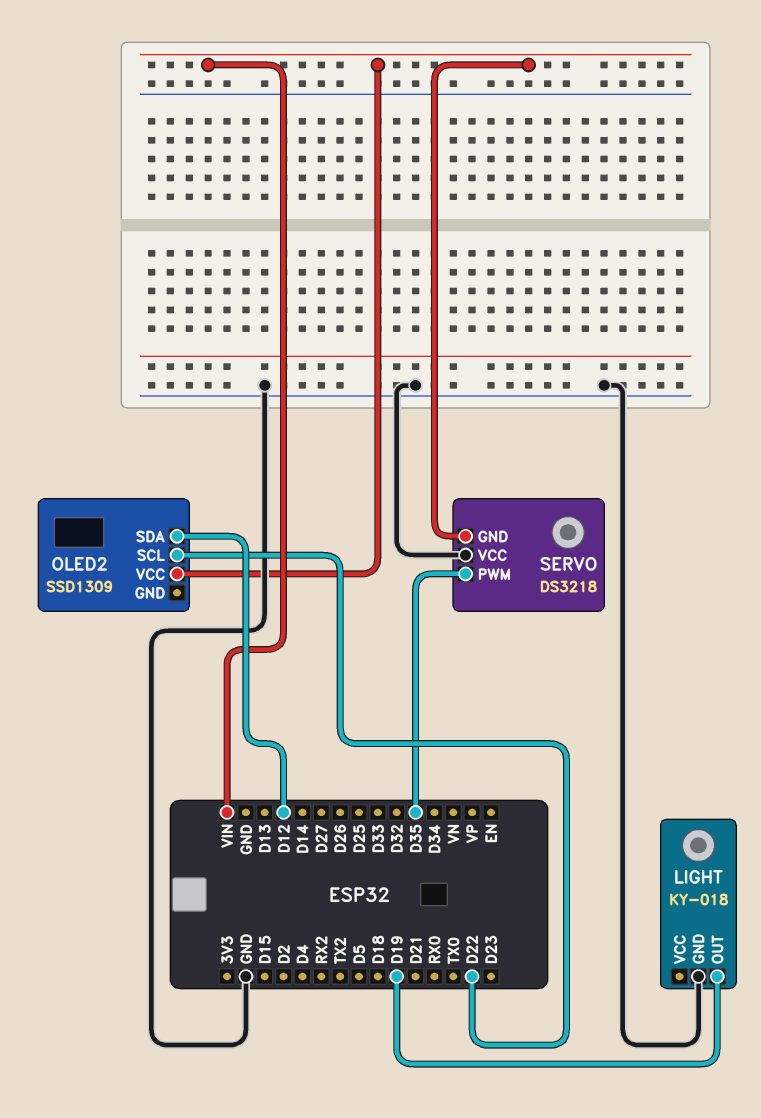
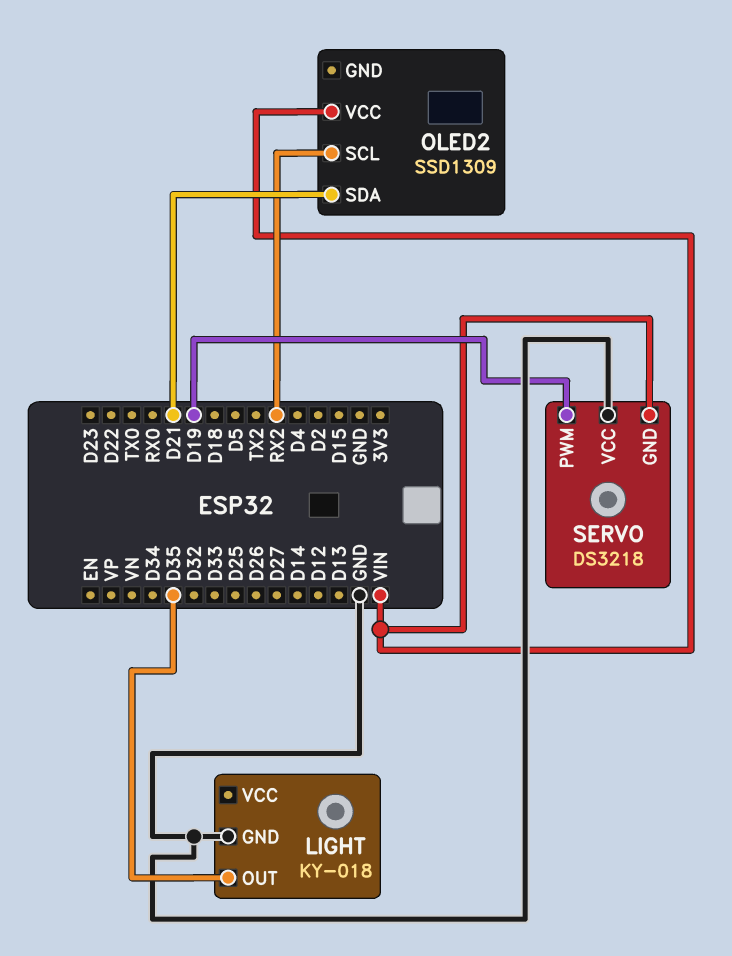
LIGHT pin OUT: D19 -> D35
OLED2 pin SCL: D22 -> RX2
OLED2 pin SDA: D12 -> D21
SERVO pin PWM: D35 -> D19

